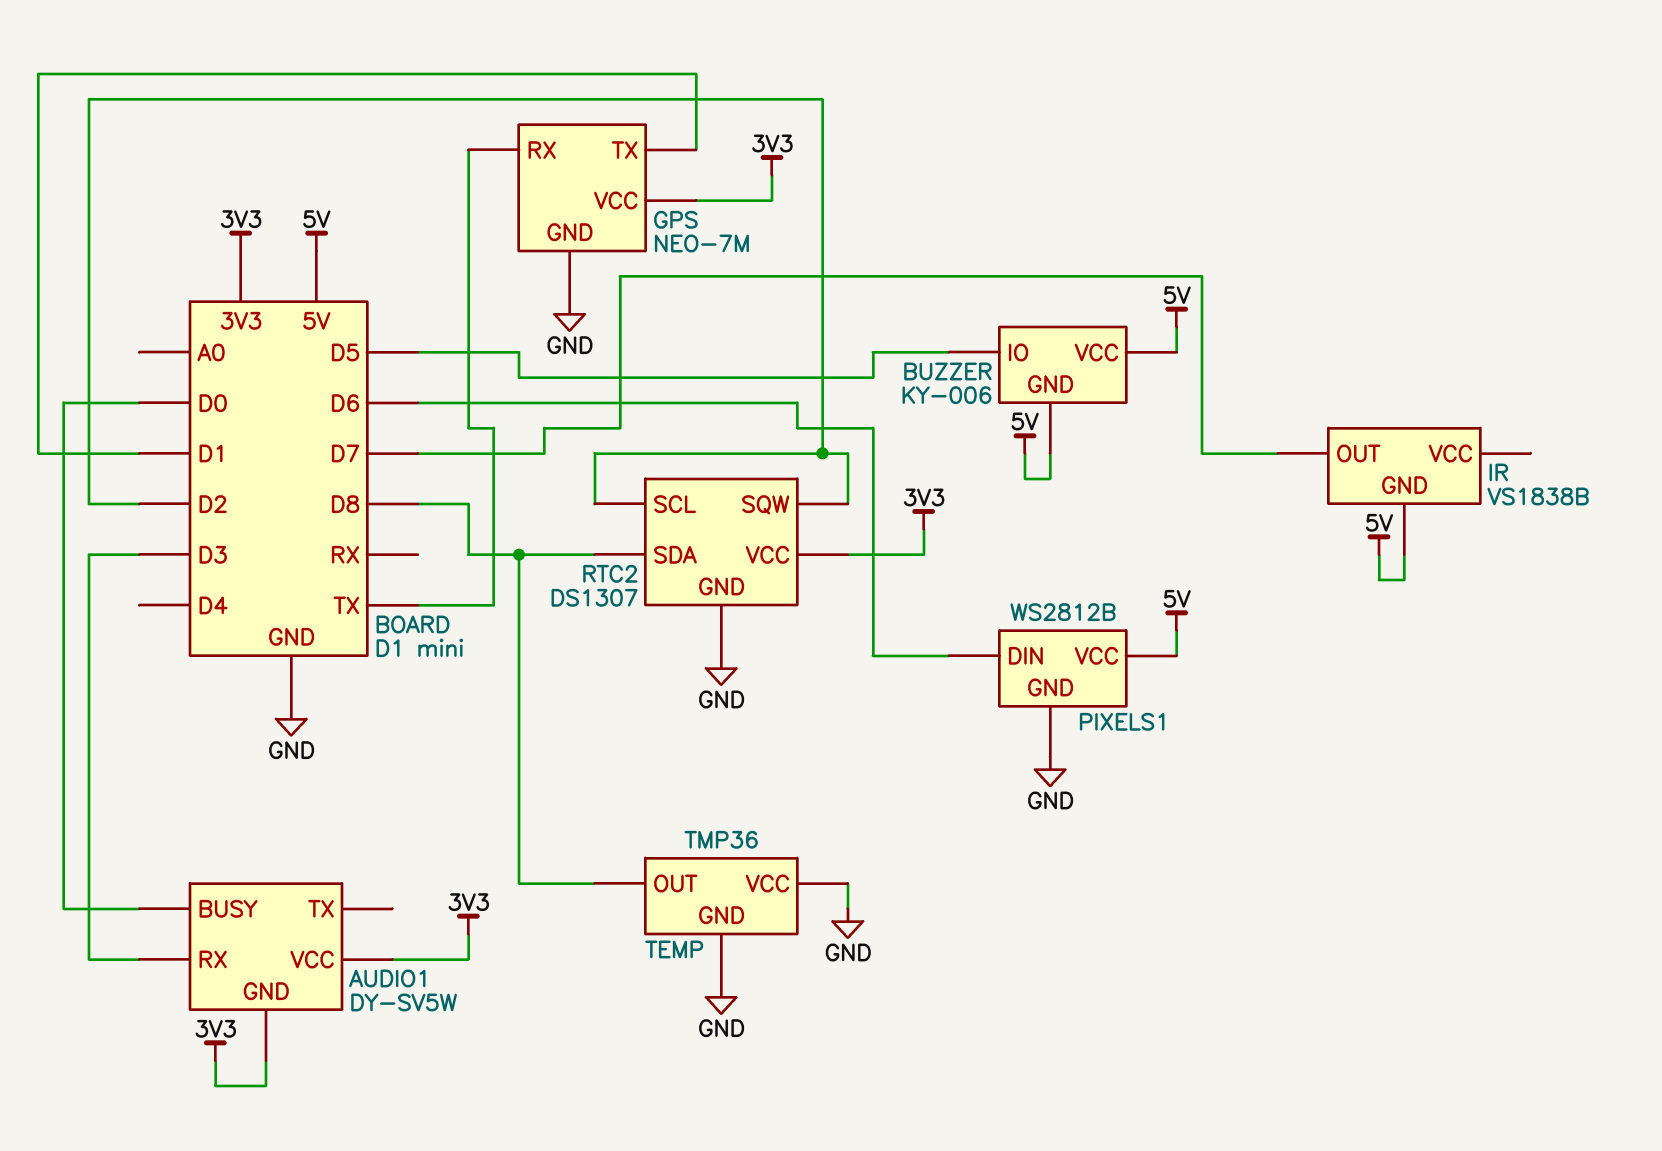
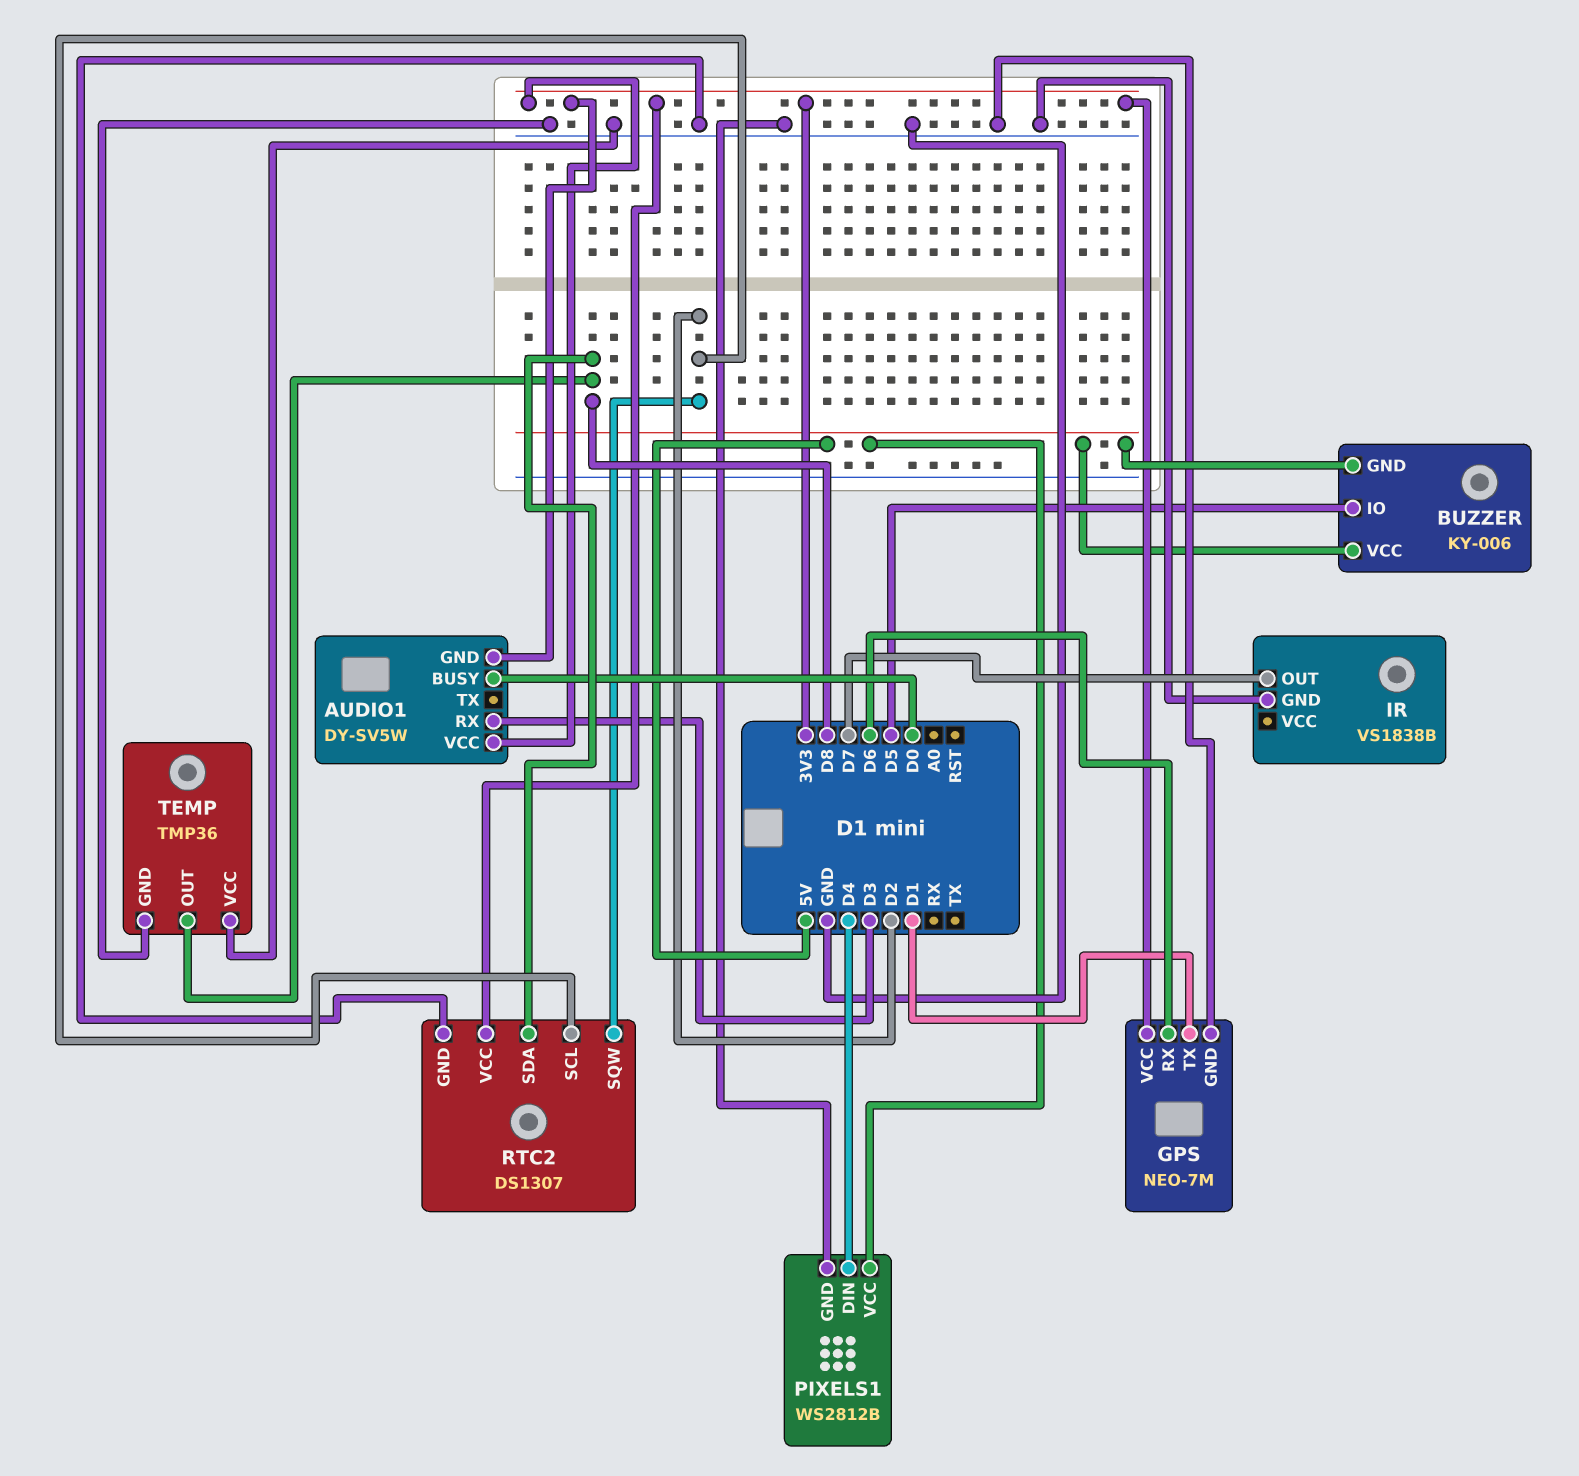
GPS pin RX: TX -> D6
IR pin GND: 5V -> GND
PIXELS1 pin DIN: D6 -> D4

